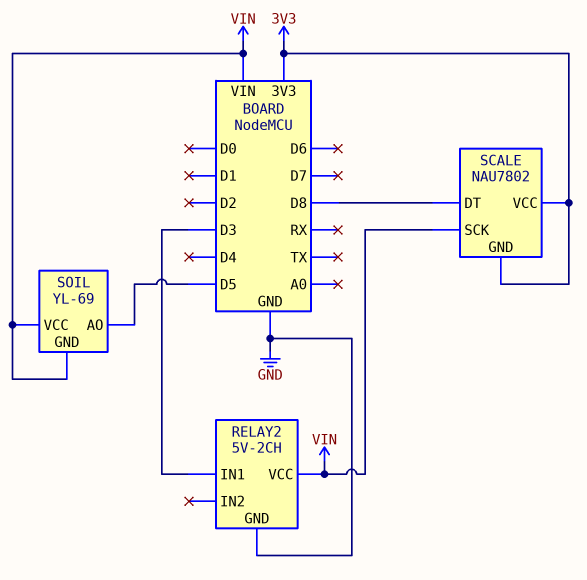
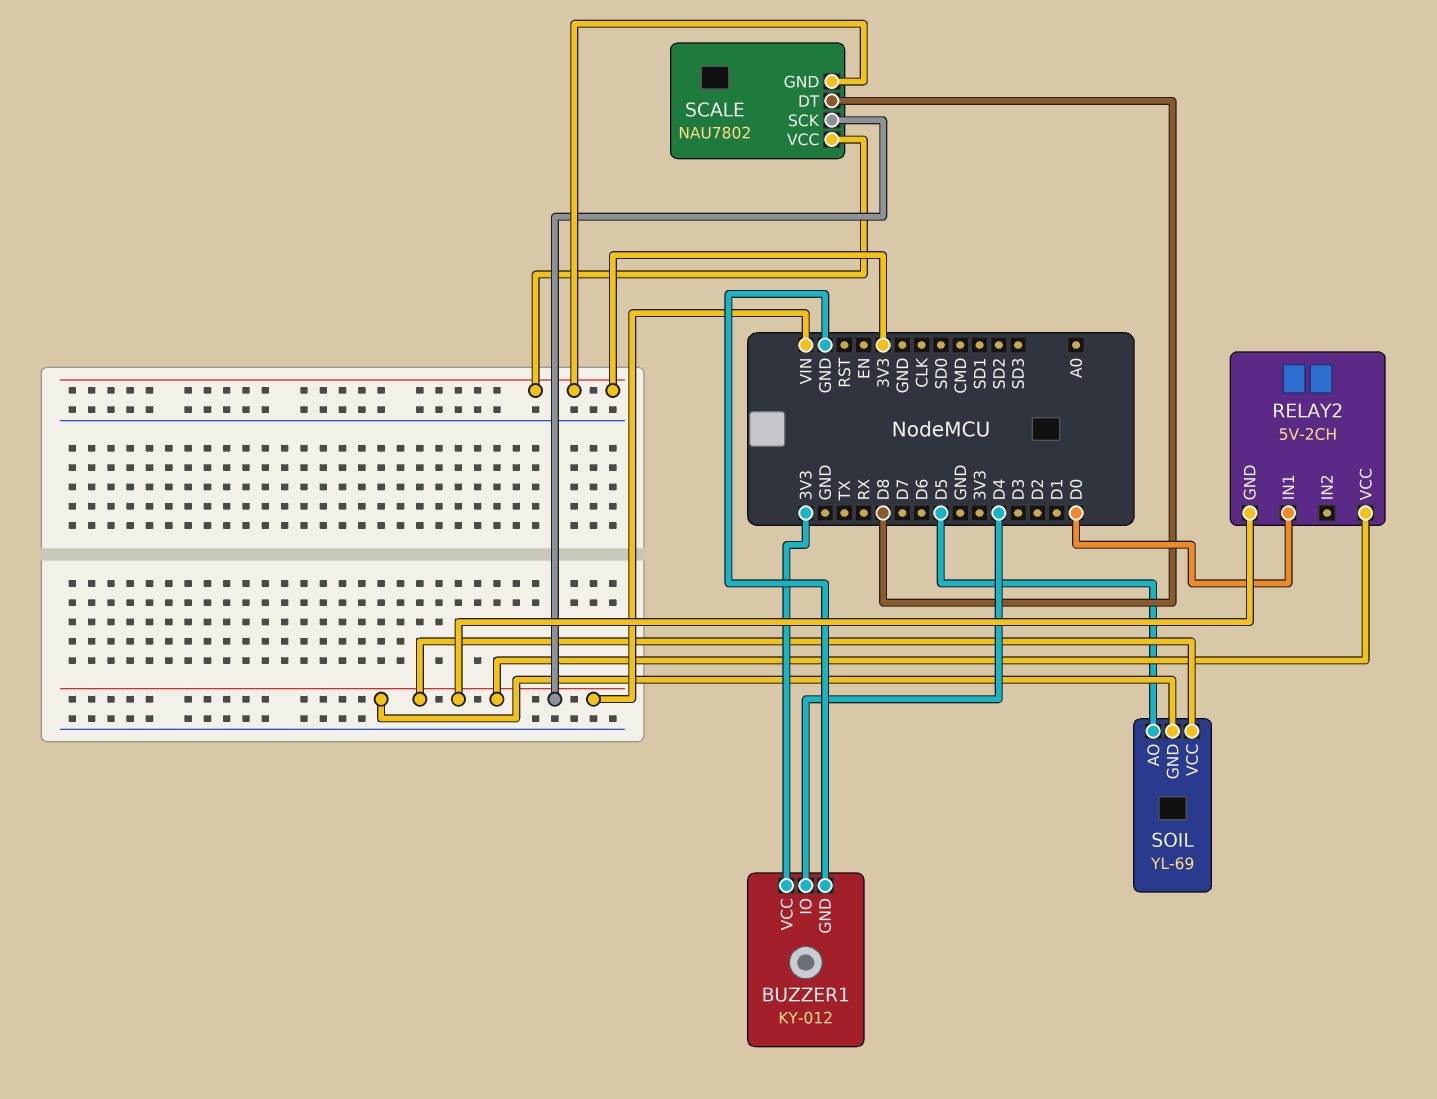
BUZZER1: none -> KY-012
BUZZER1 pin GND: none -> GND
BUZZER1 pin IO: none -> D4
BUZZER1 pin VCC: none -> 3V3
RELAY2 pin GND: GND -> VIN
RELAY2 pin IN1: D3 -> D0

